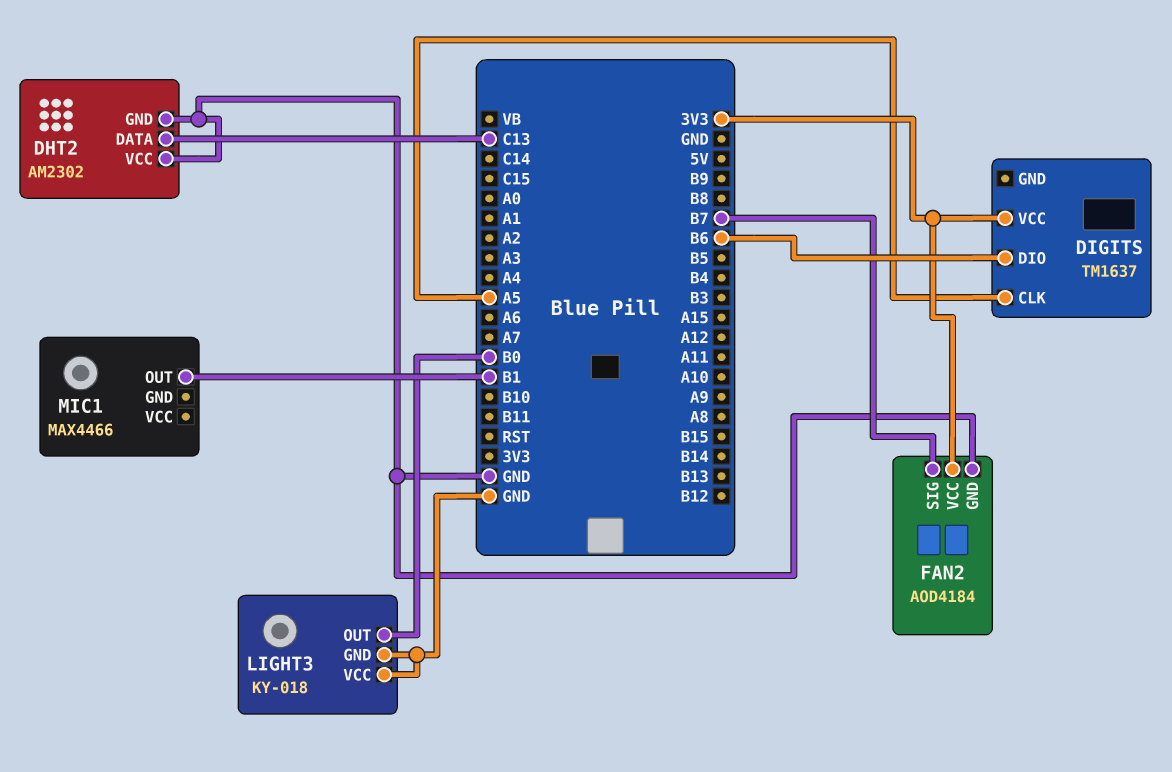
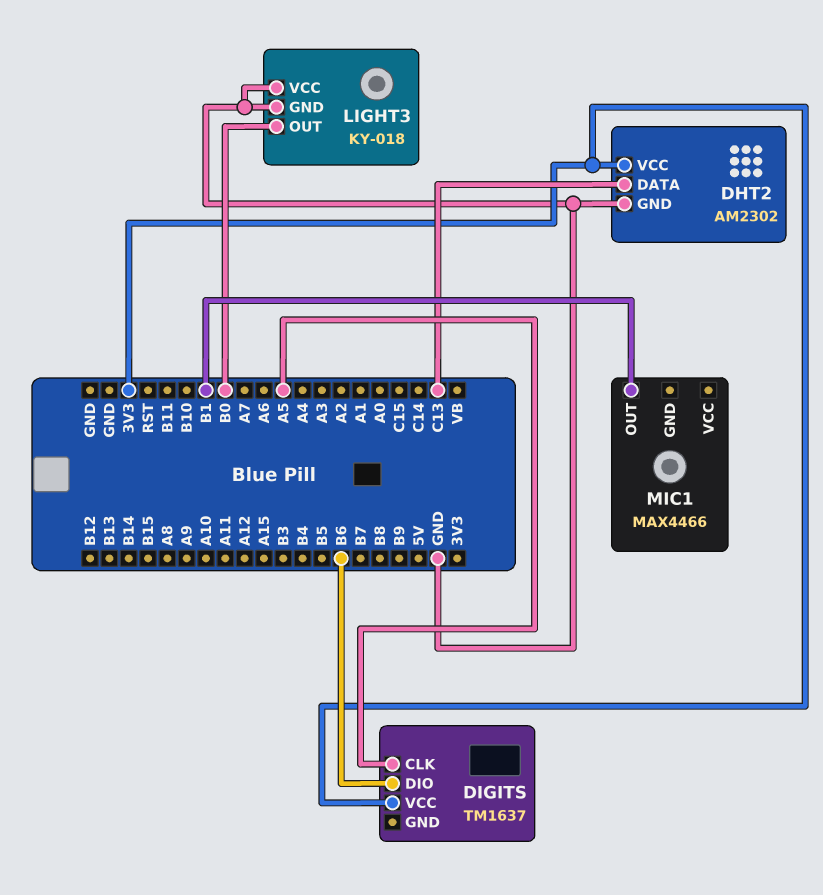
DHT2 pin VCC: GND -> 3V3
FAN2: AOD4184 -> none
FAN2 pin GND: GND -> none
FAN2 pin SIG: B7 -> none
FAN2 pin VCC: 3V3 -> none

